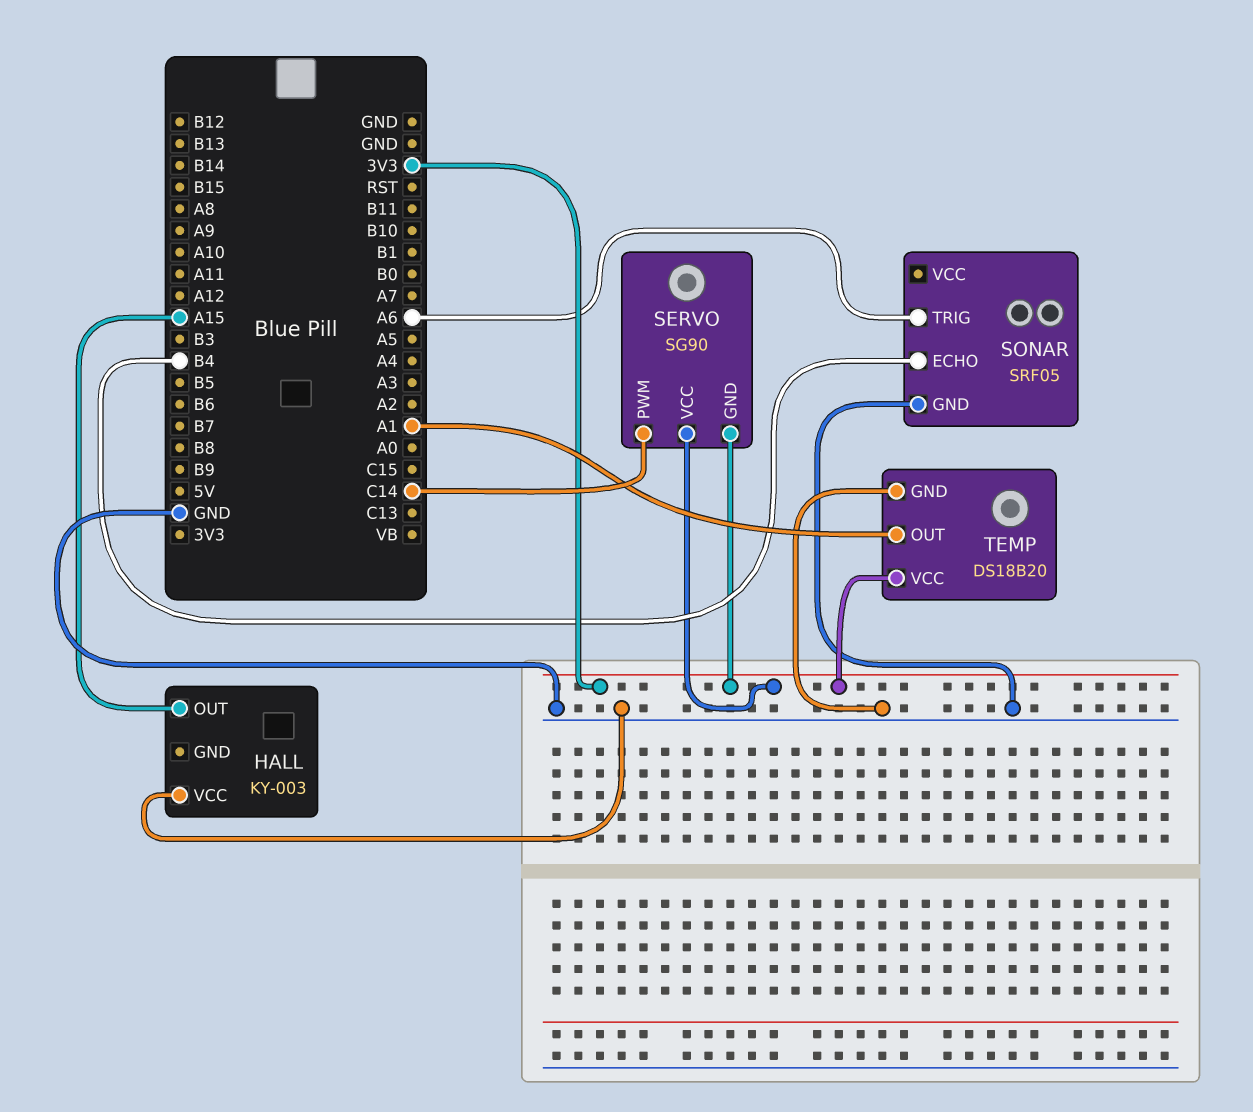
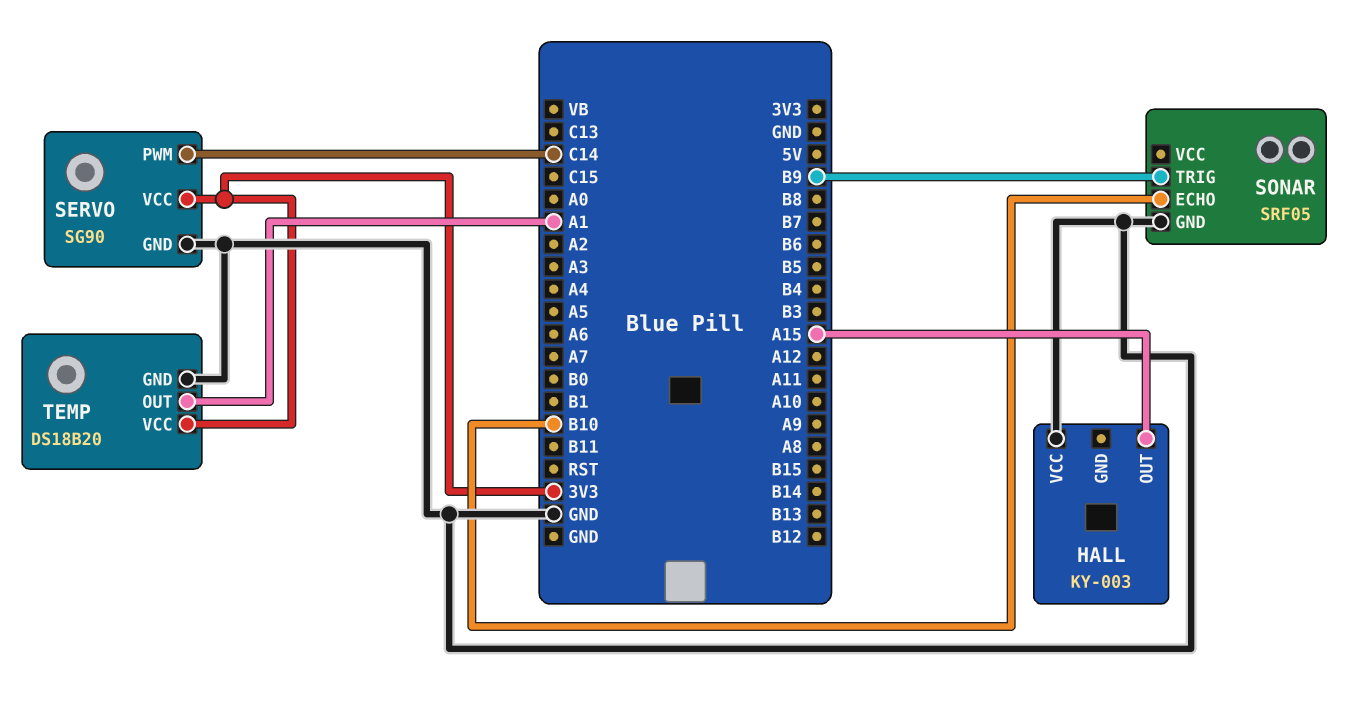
SERVO pin GND: 3V3 -> GND
SONAR pin ECHO: B4 -> B10
SONAR pin TRIG: A6 -> B9

